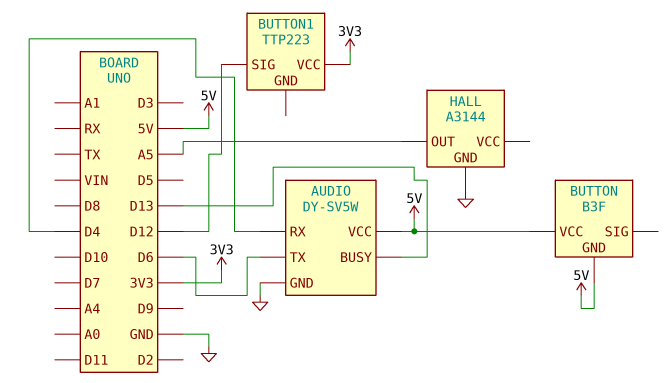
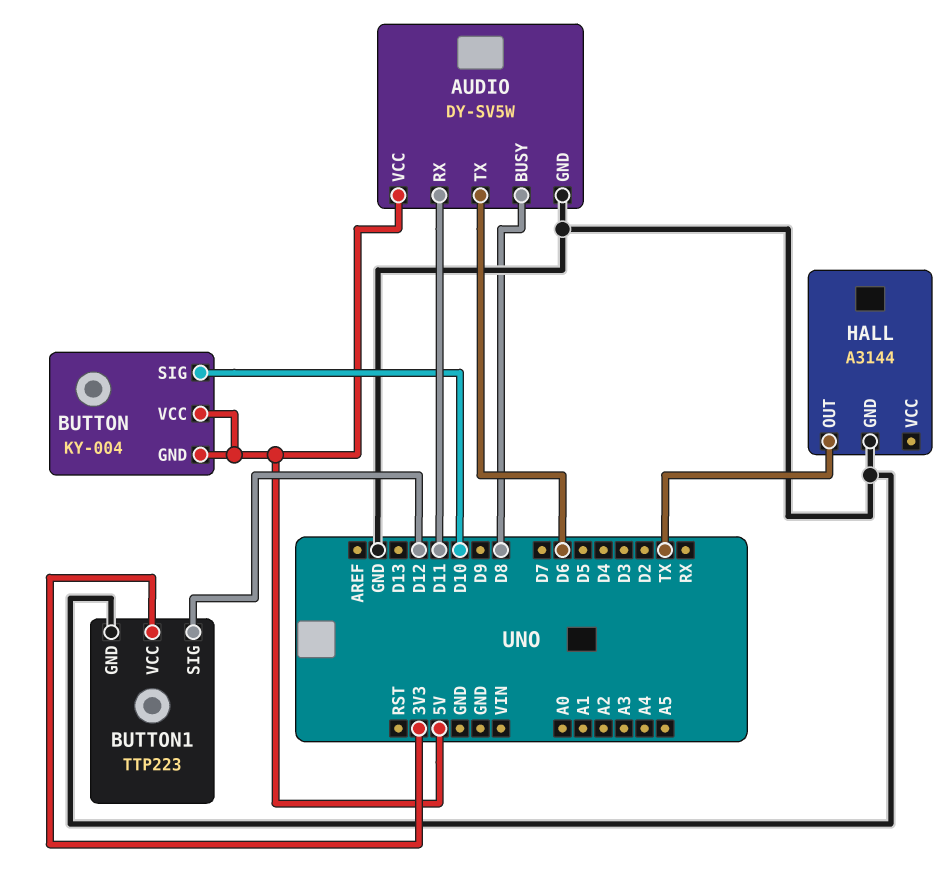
AUDIO pin BUSY: D13 -> D8
AUDIO pin RX: D4 -> D11
BUTTON: B3F -> KY-004
BUTTON pin SIG: none -> D10
BUTTON1 pin GND: none -> GND
HALL pin OUT: A5 -> TX

